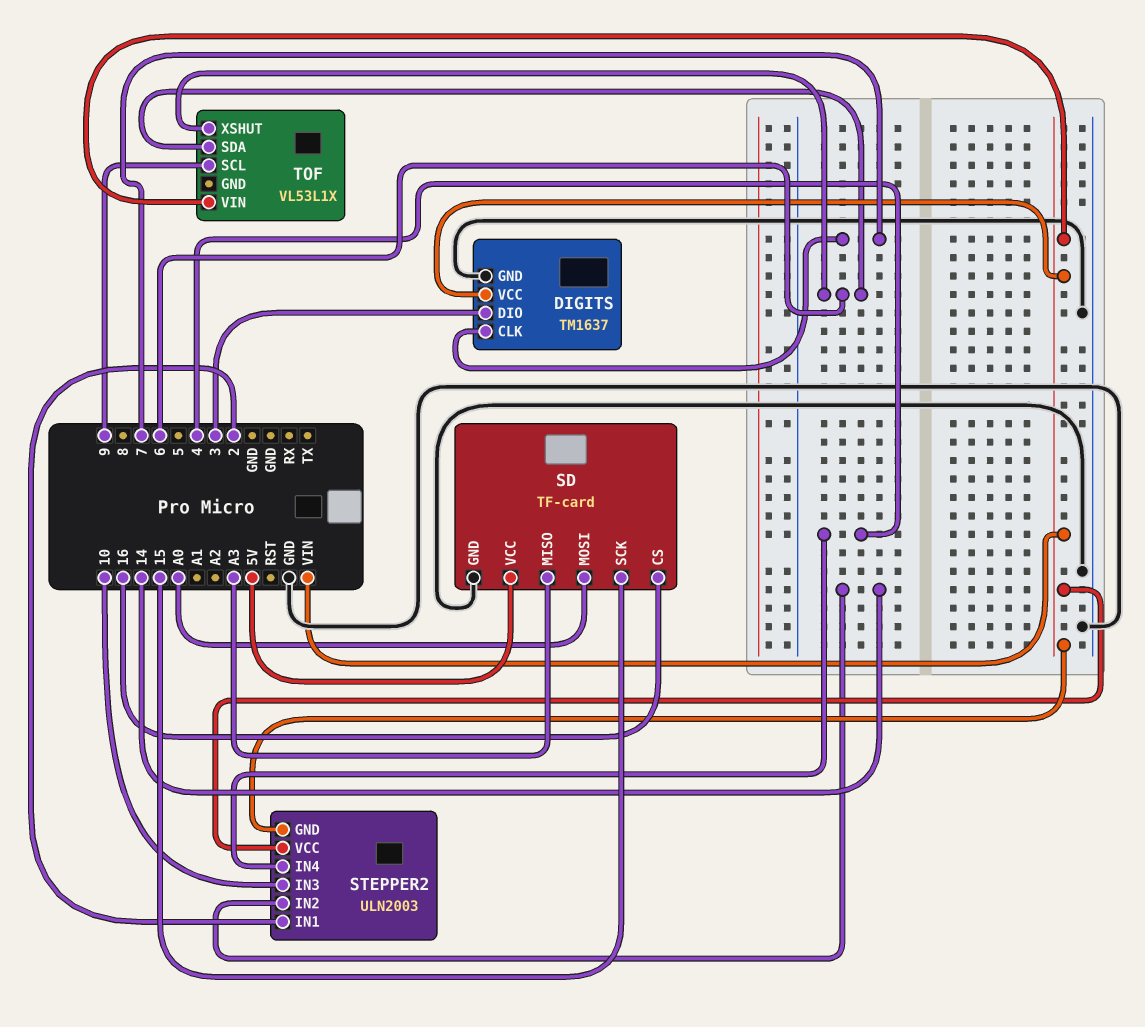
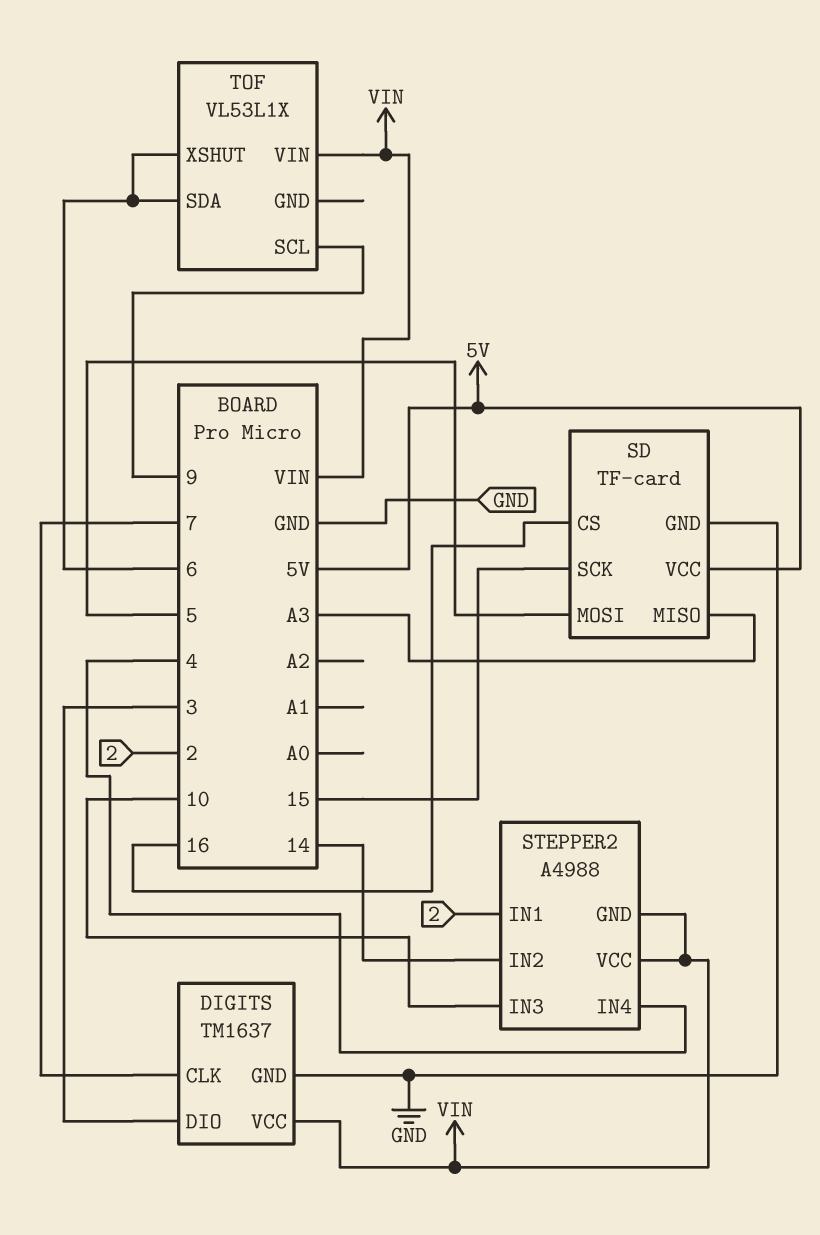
SD pin MOSI: A0 -> 5
STEPPER2: ULN2003 -> A4988

